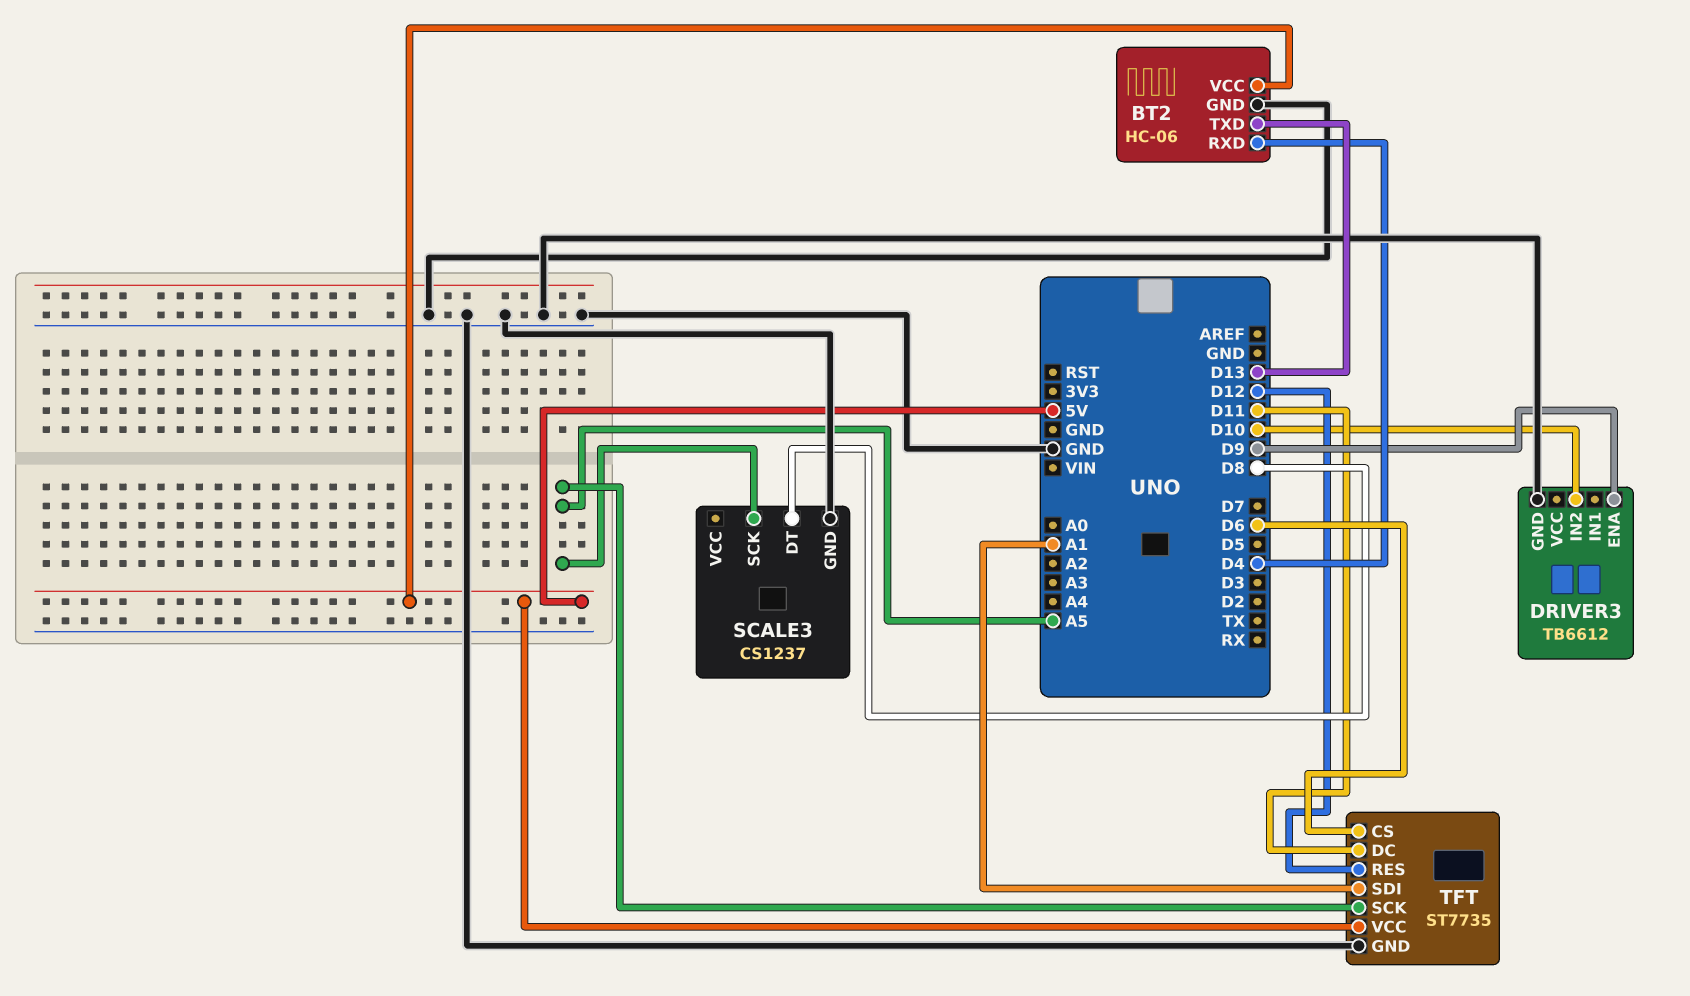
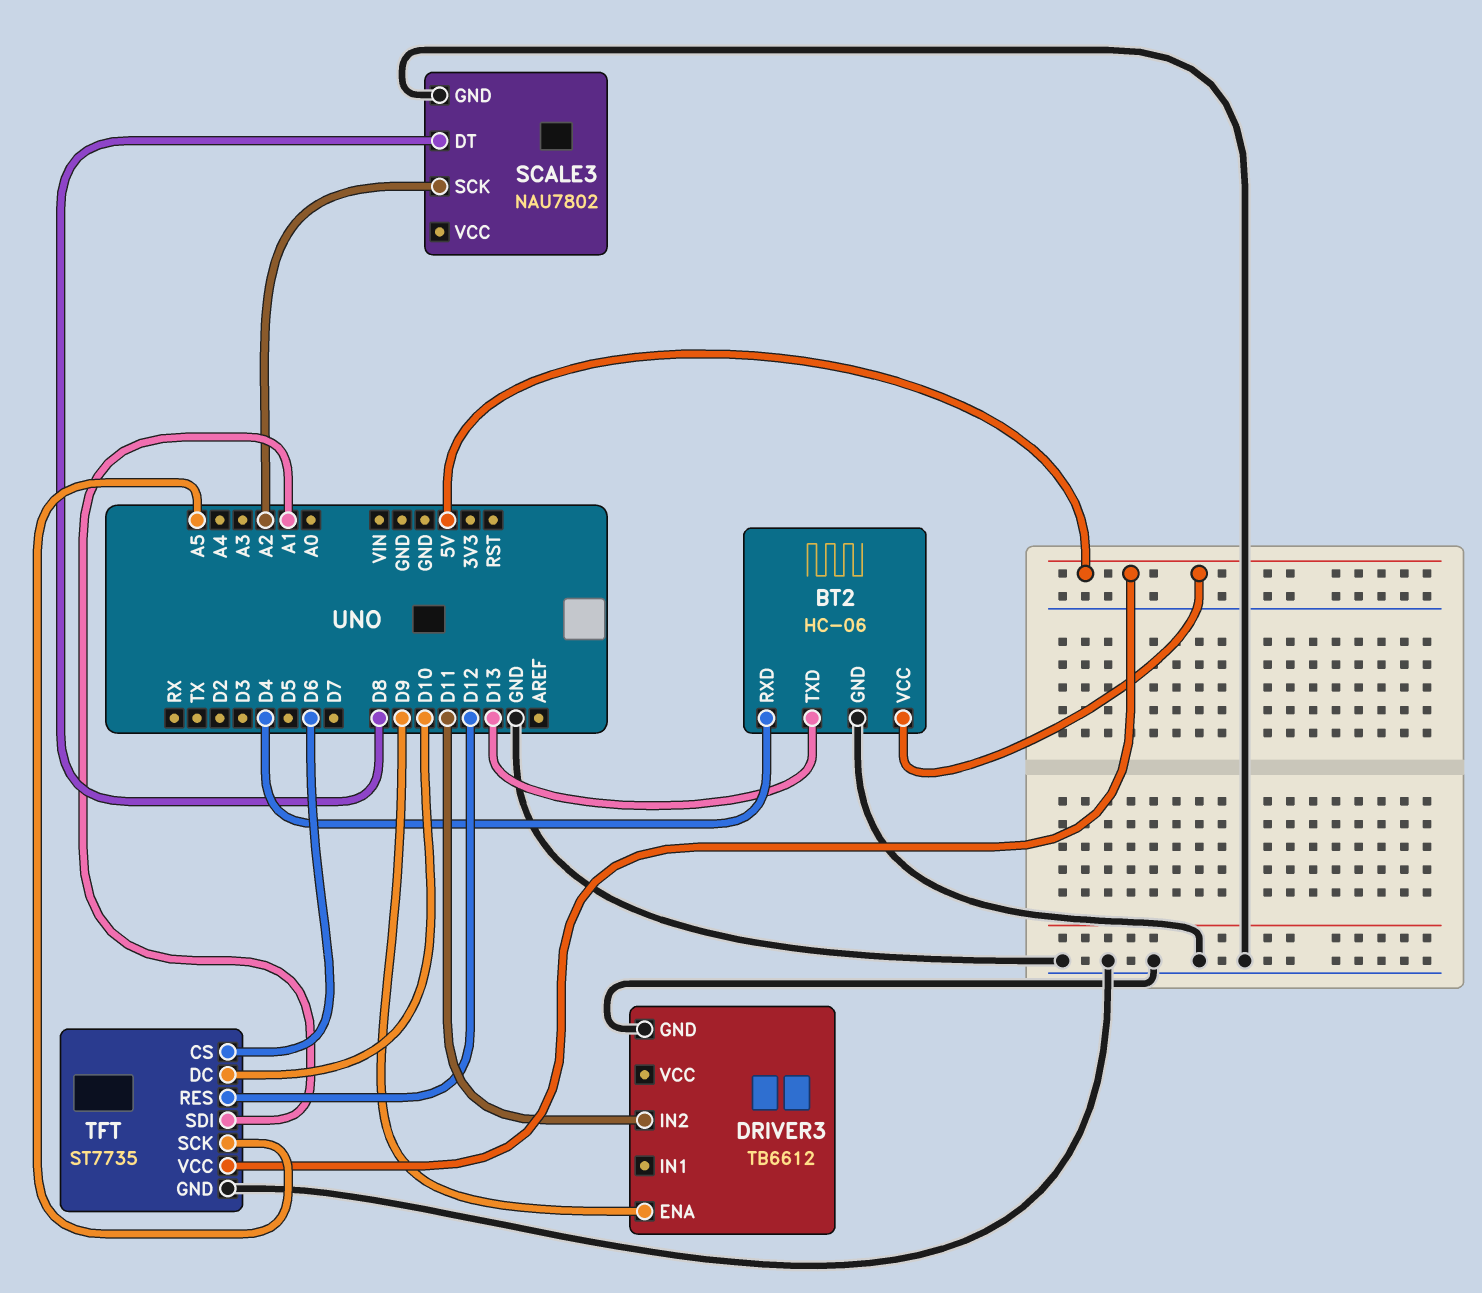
DRIVER3 pin IN2: D10 -> D11
SCALE3: CS1237 -> NAU7802
SCALE3 pin SCK: A5 -> A2
TFT pin DC: D11 -> D10

